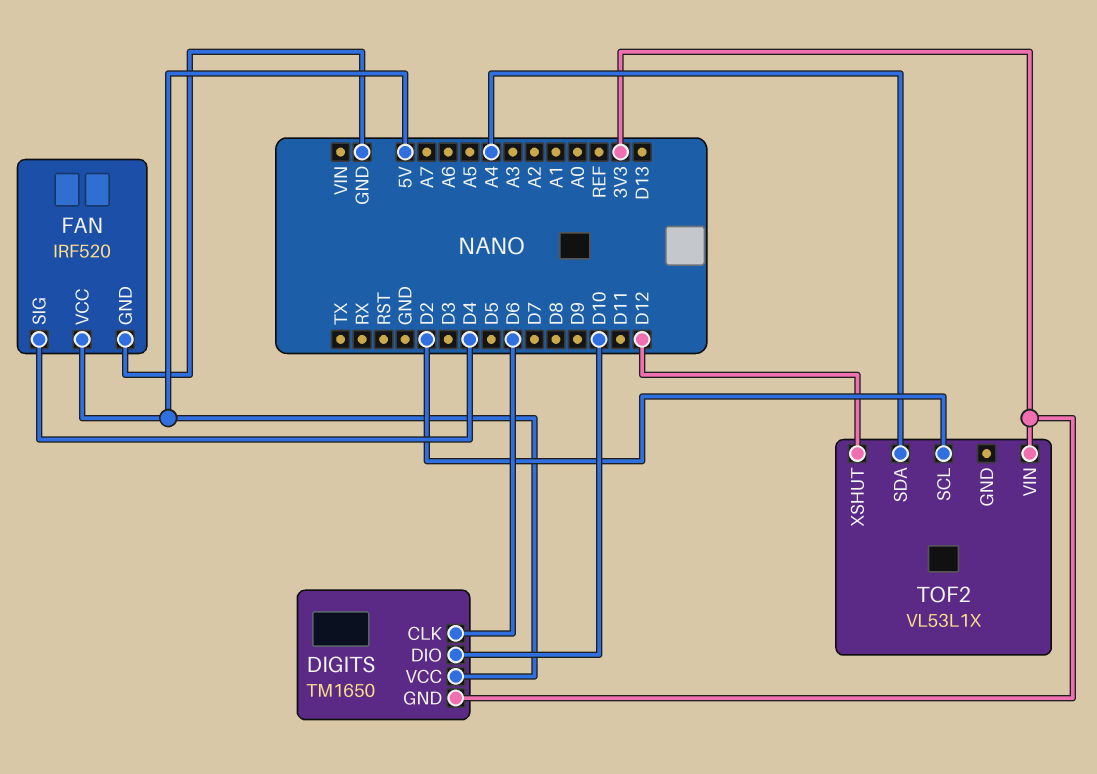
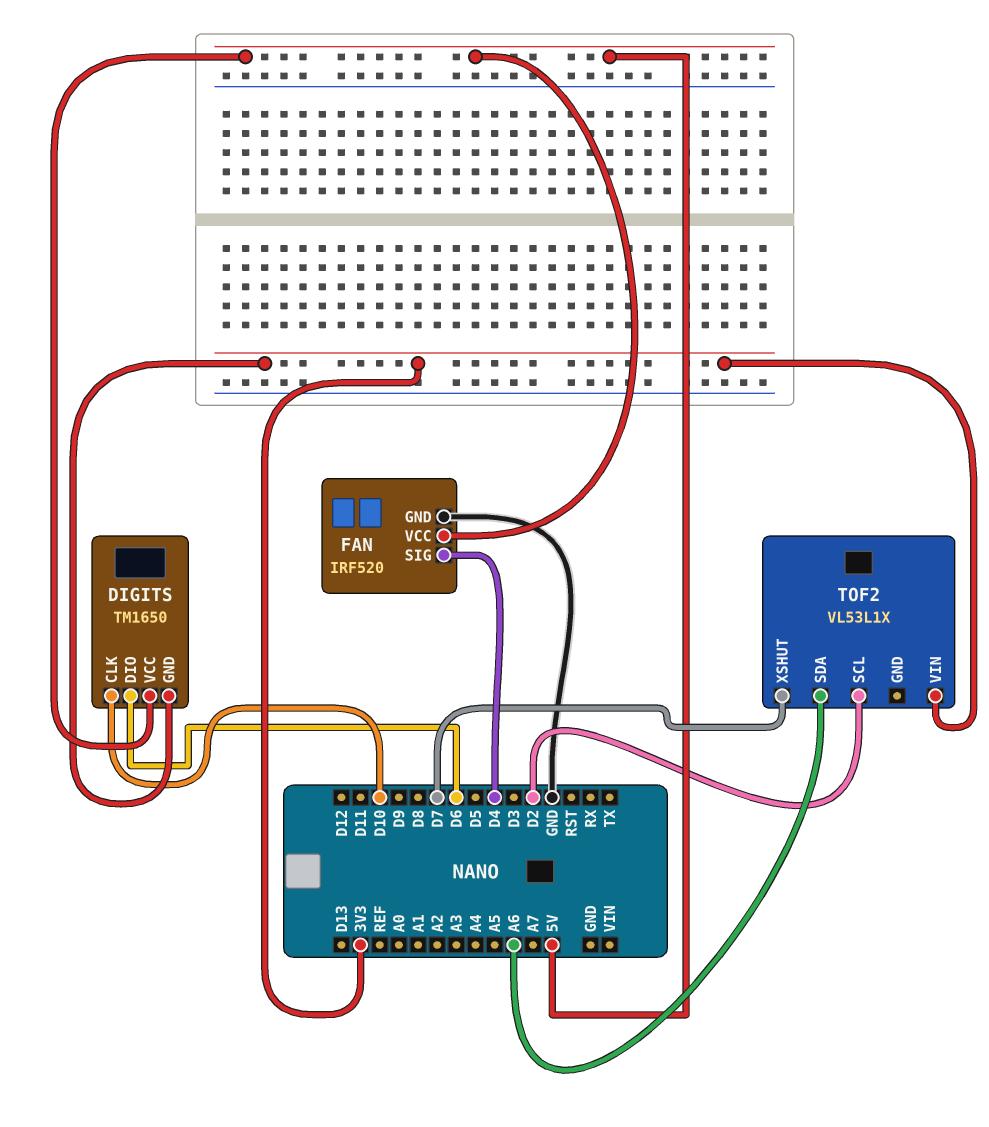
DIGITS pin CLK: D6 -> D10
DIGITS pin DIO: D10 -> D6
TOF2 pin SDA: A4 -> A6
TOF2 pin XSHUT: D12 -> D7

